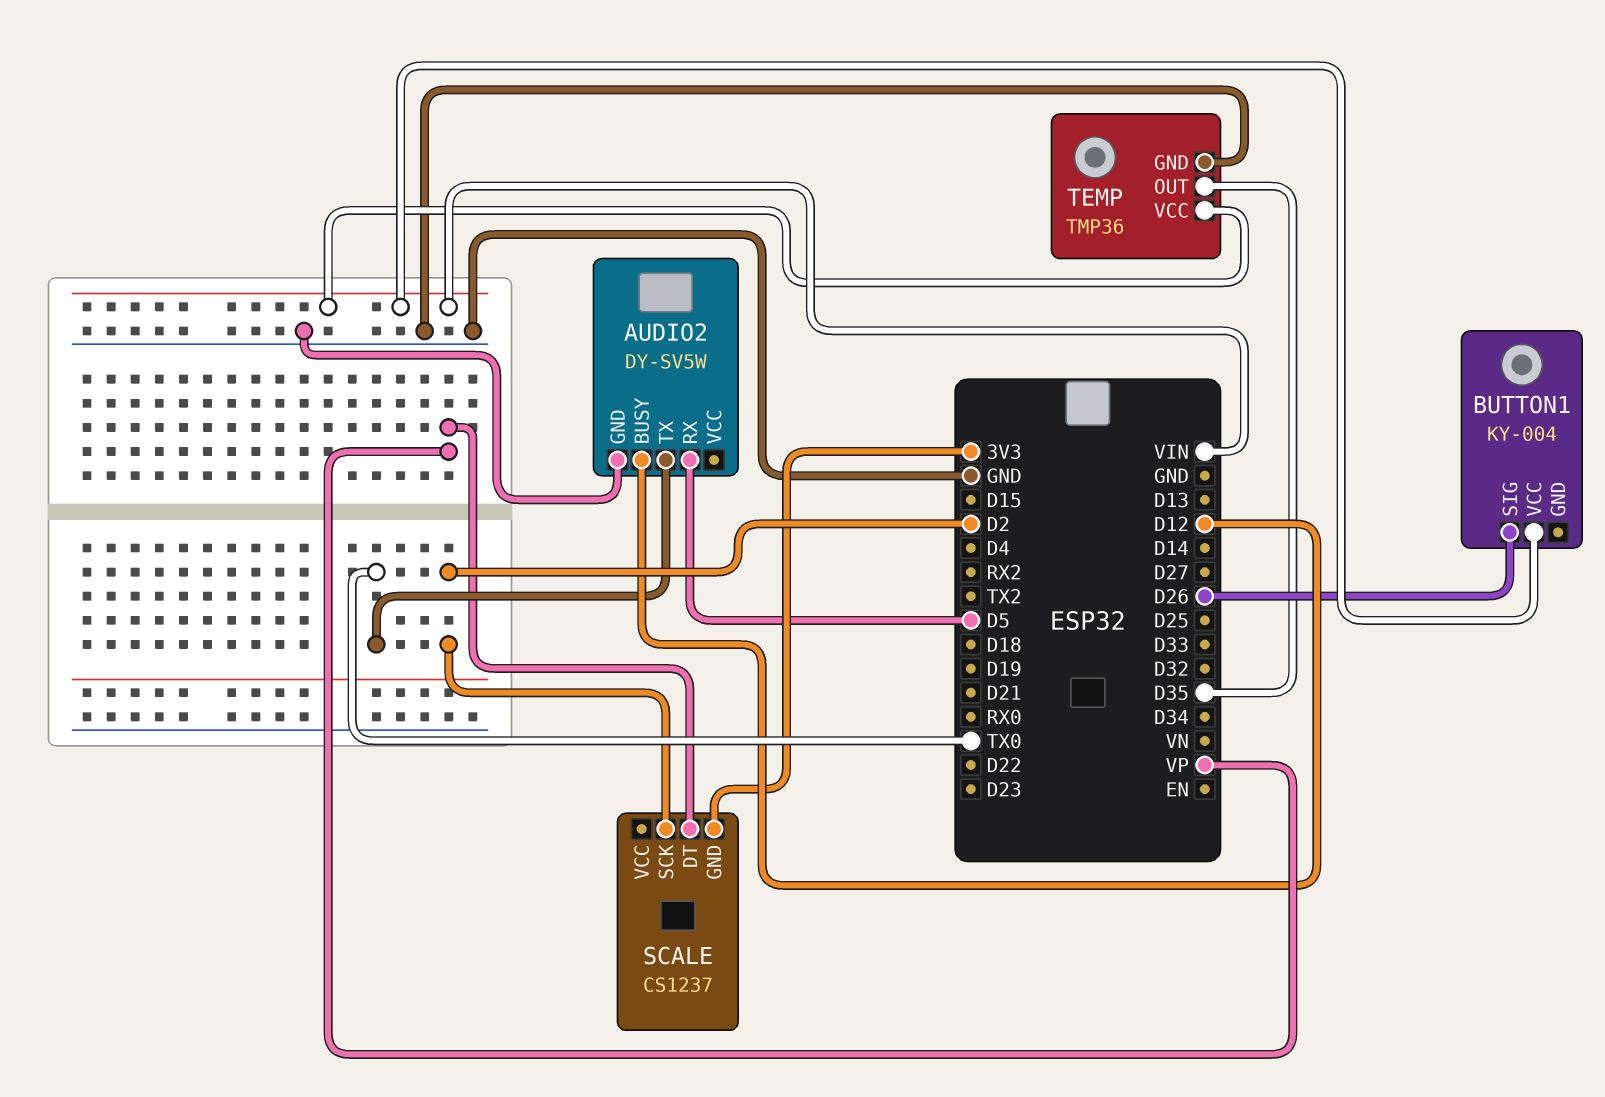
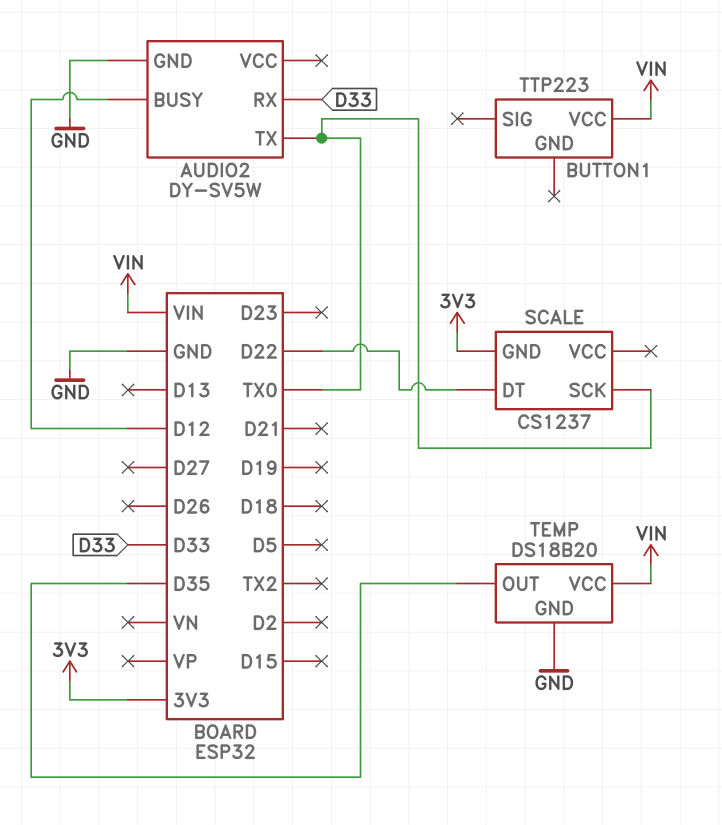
AUDIO2 pin RX: D5 -> D33
BUTTON1: KY-004 -> TTP223
BUTTON1 pin SIG: D26 -> none
SCALE pin DT: VP -> D22
SCALE pin SCK: D2 -> TX0
TEMP: TMP36 -> DS18B20

